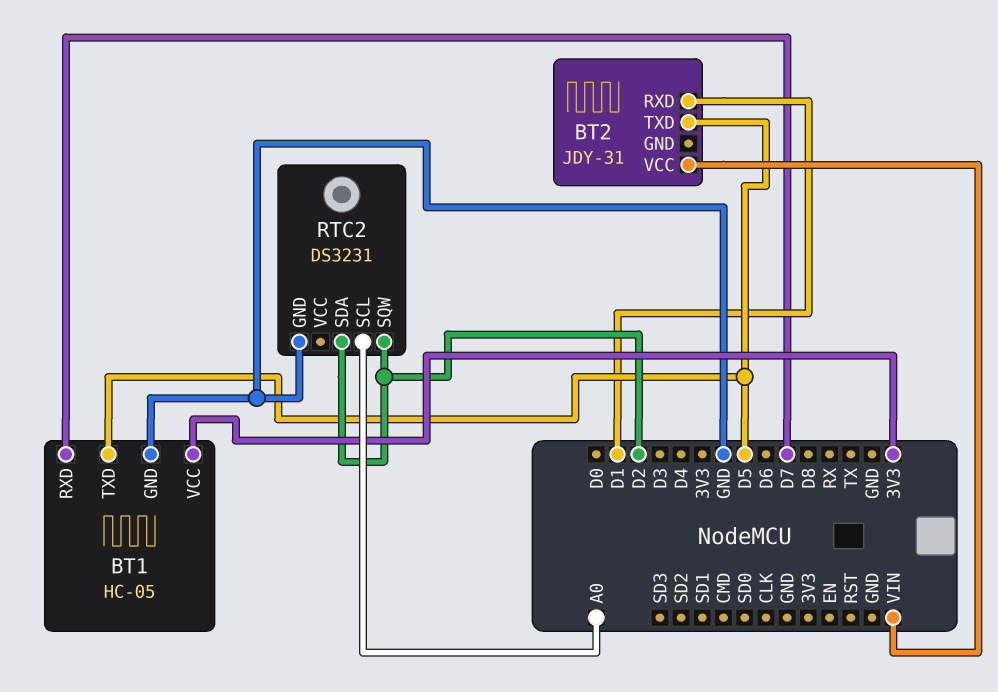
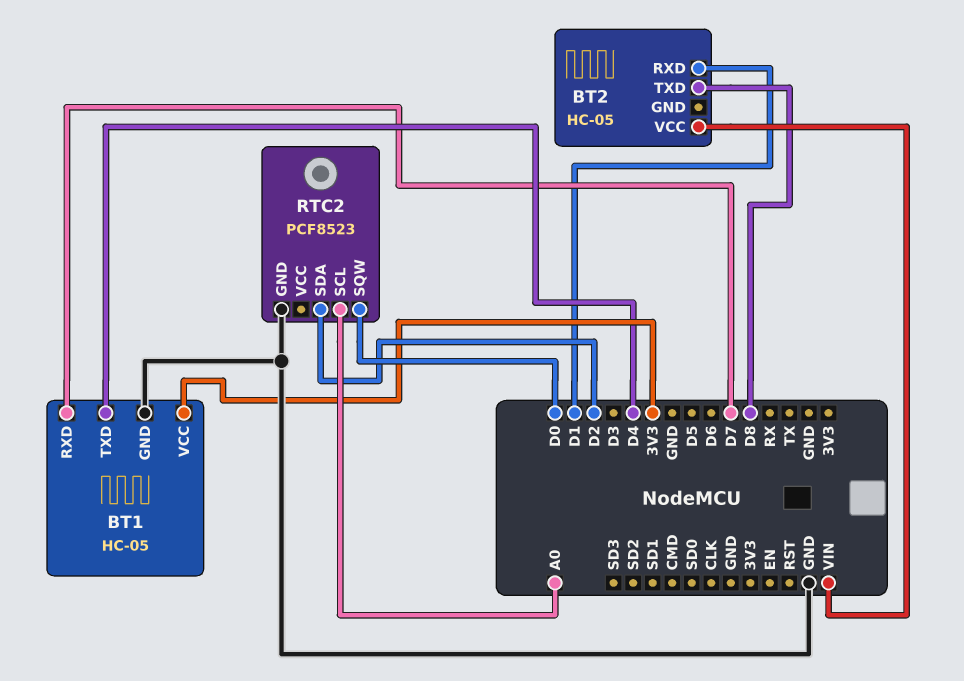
BT1 pin TXD: D5 -> D4
BT2: JDY-31 -> HC-05
BT2 pin TXD: D5 -> D8
RTC2: DS3231 -> PCF8523
RTC2 pin SQW: D2 -> D0

